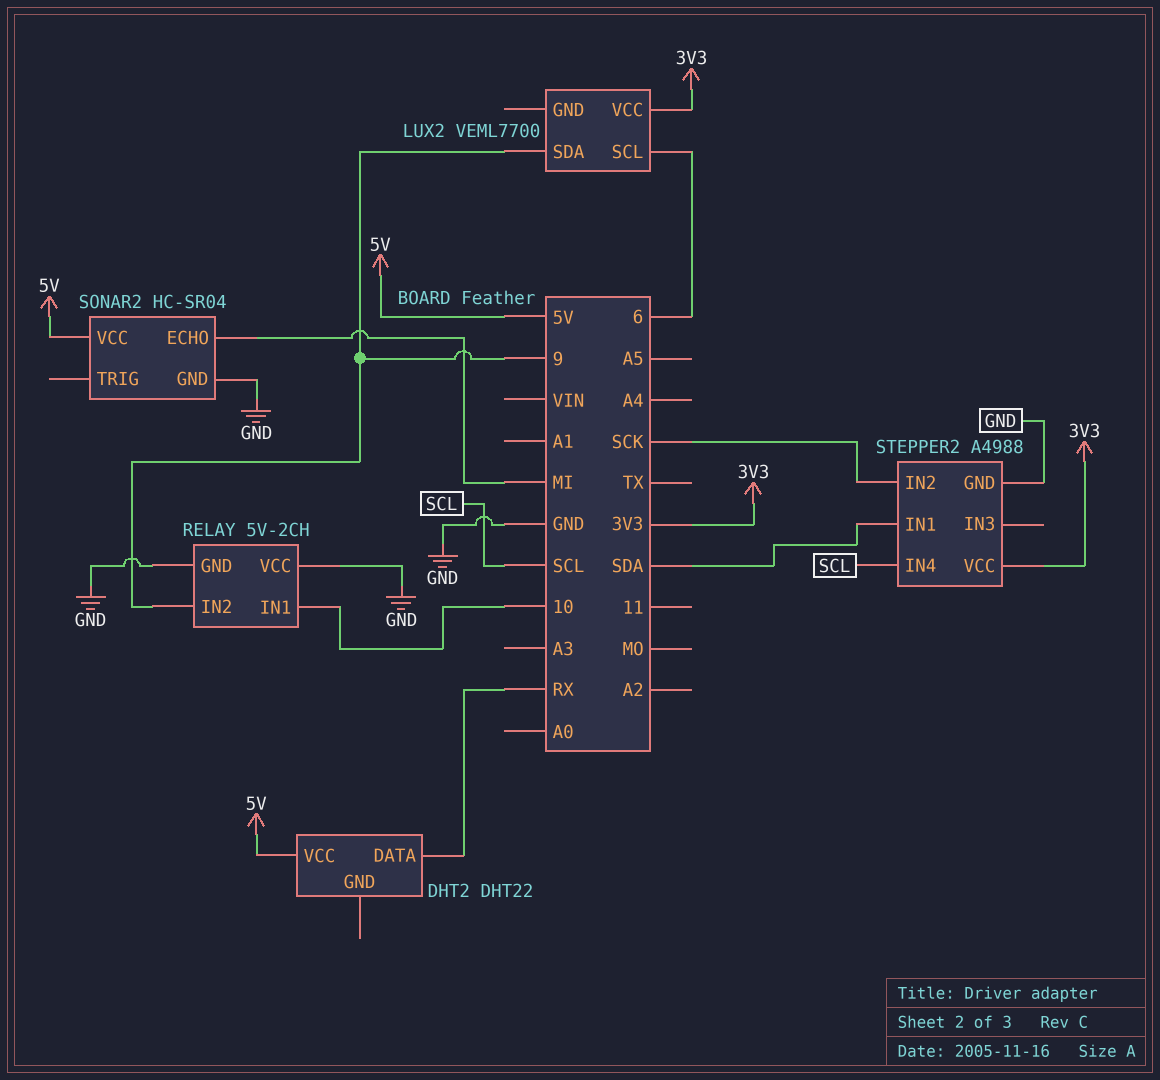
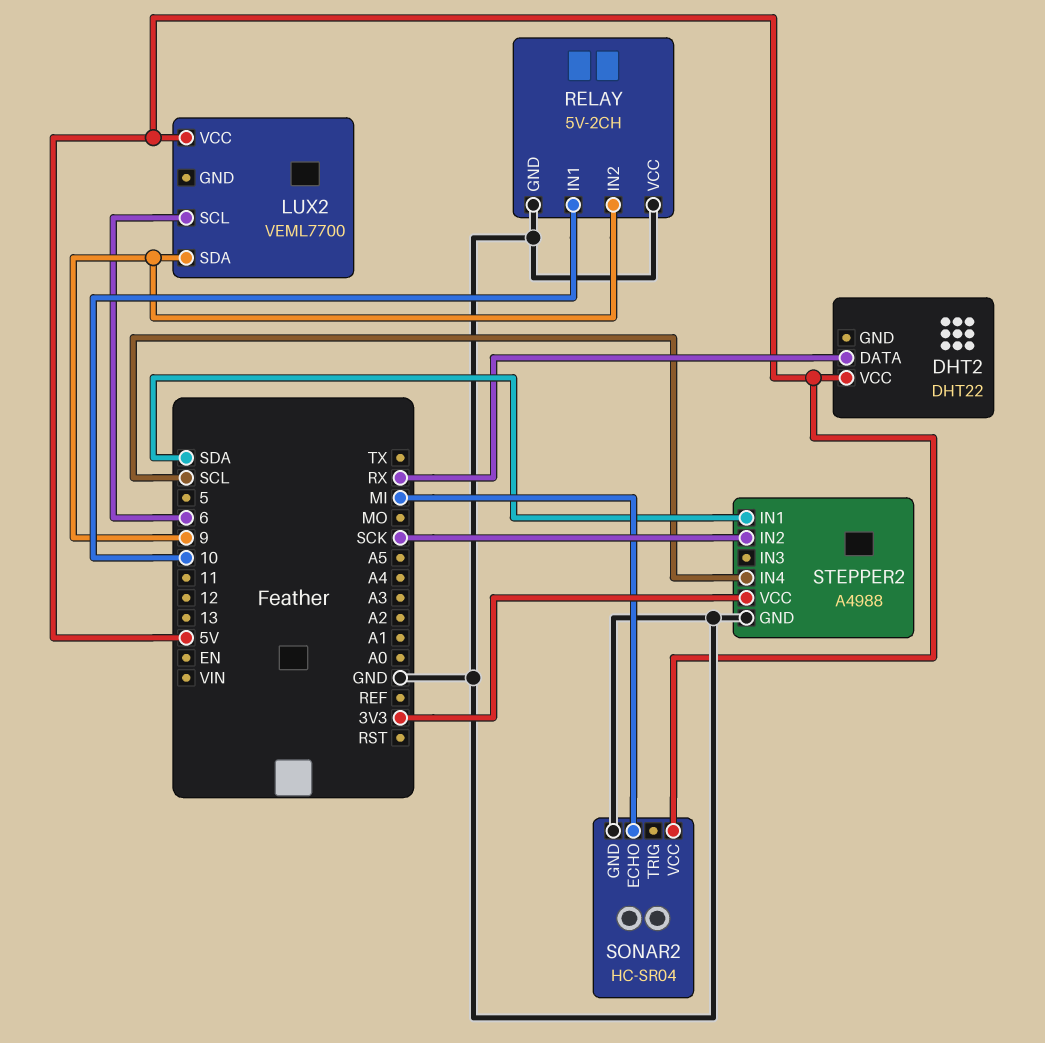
LUX2 pin VCC: 3V3 -> 5V

